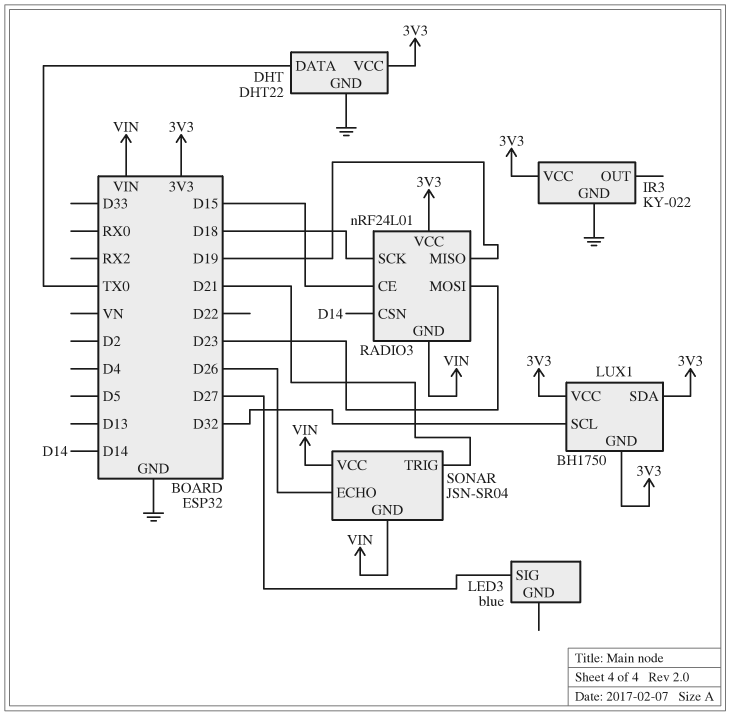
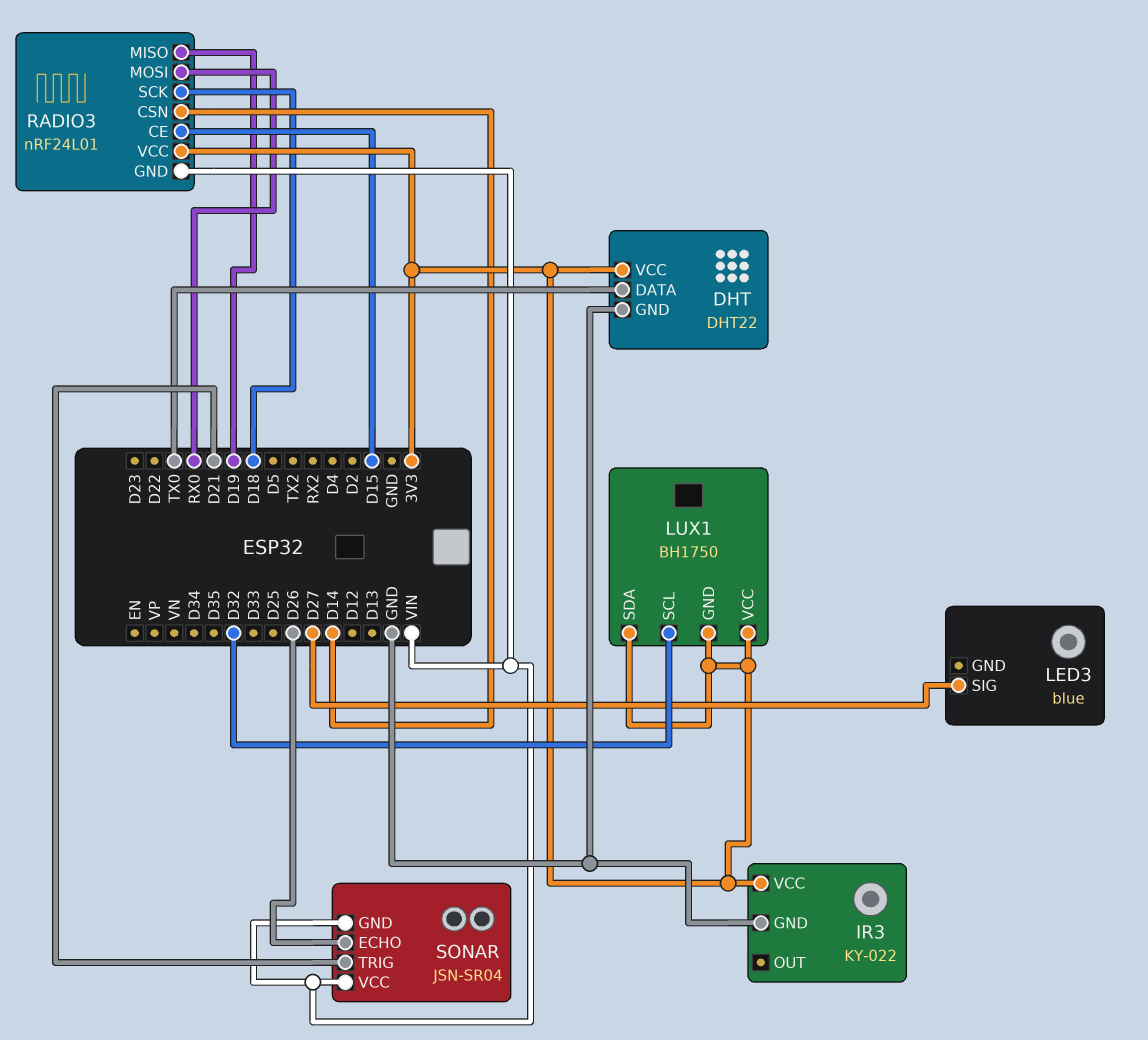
RADIO3 pin MOSI: D23 -> RX0

